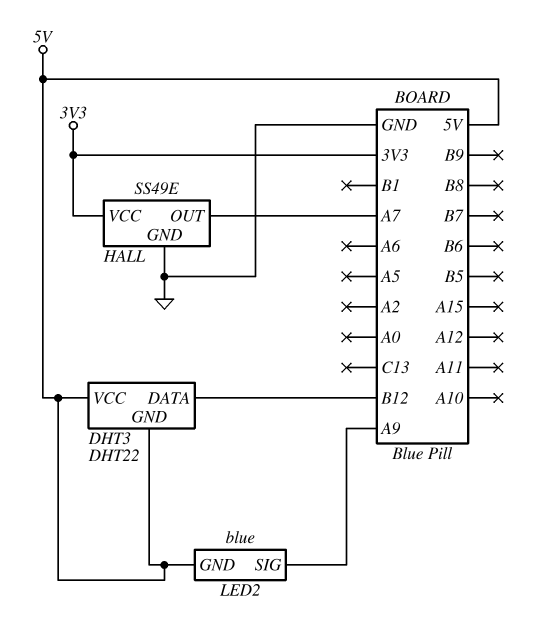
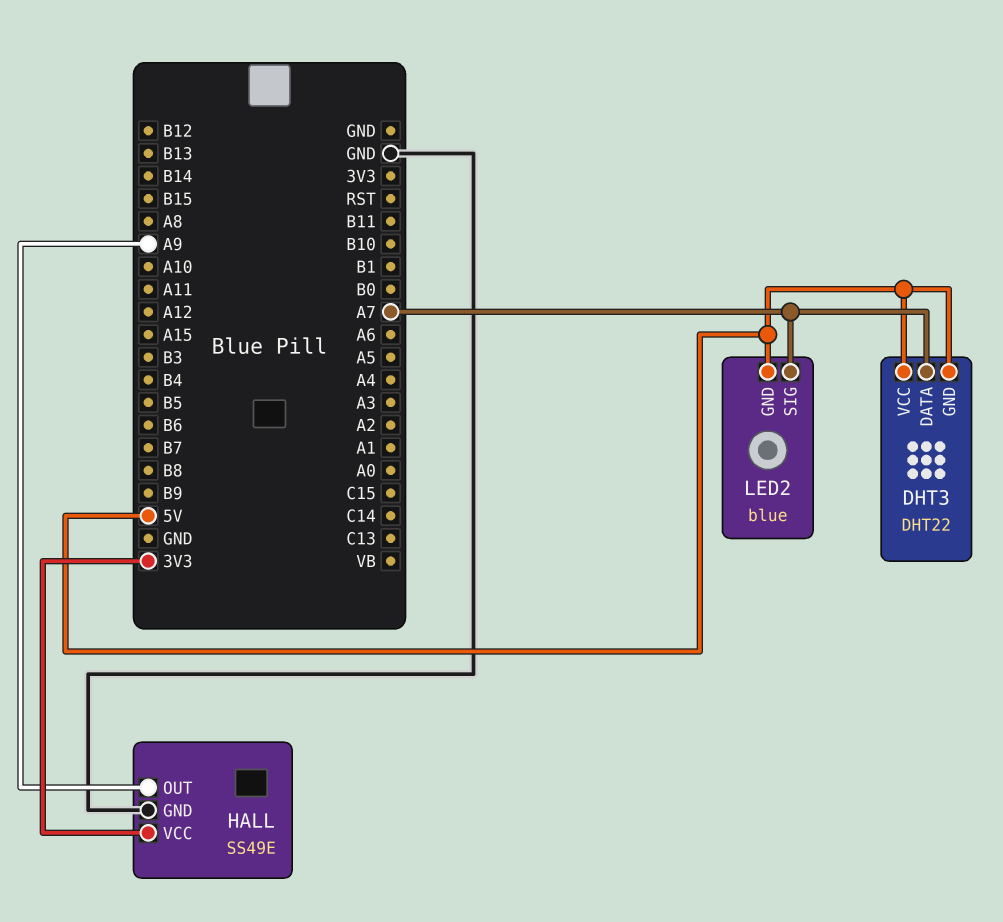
DHT3 pin DATA: B12 -> A7
HALL pin OUT: A7 -> A9
LED2 pin SIG: A9 -> A7

